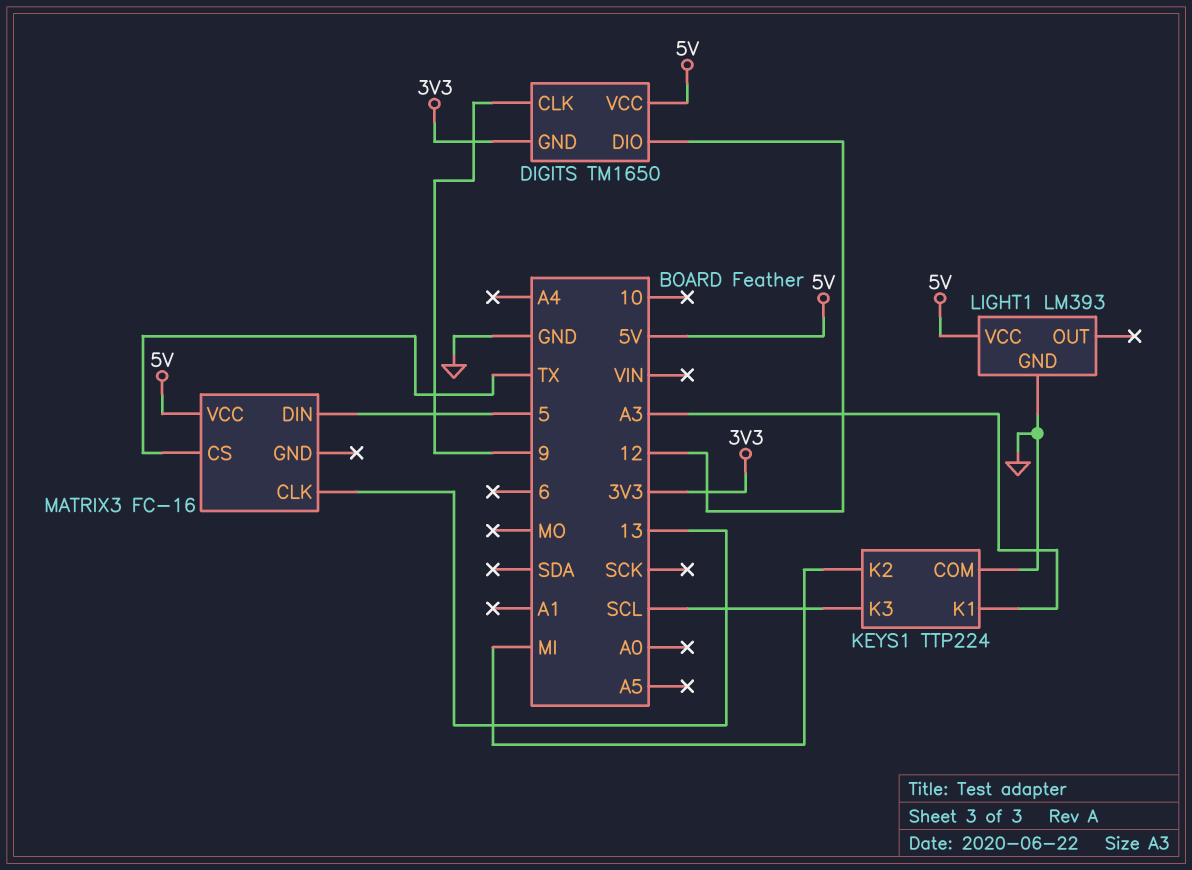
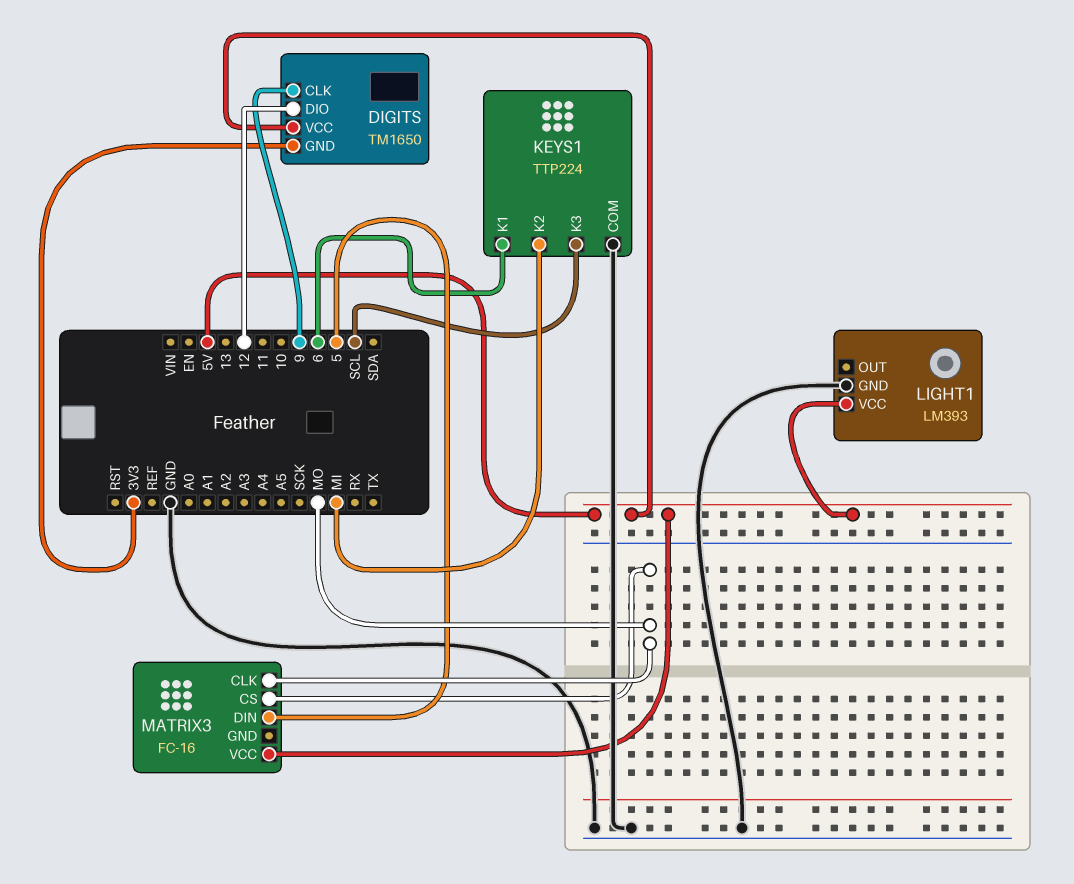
KEYS1 pin K1: A3 -> 6
MATRIX3 pin CLK: 13 -> MO
MATRIX3 pin CS: TX -> MO

